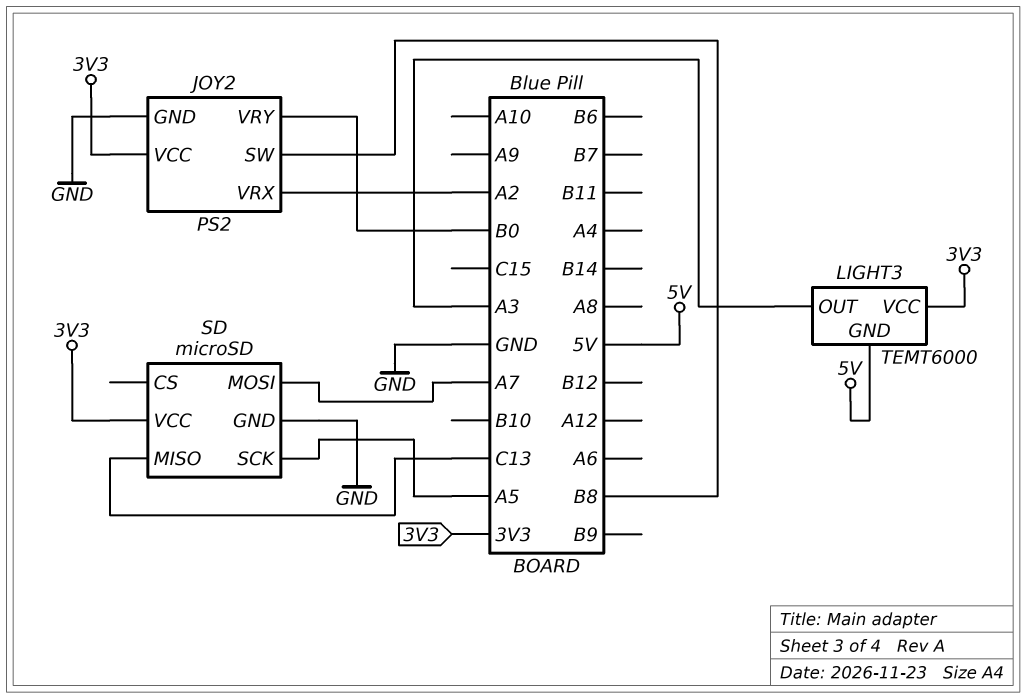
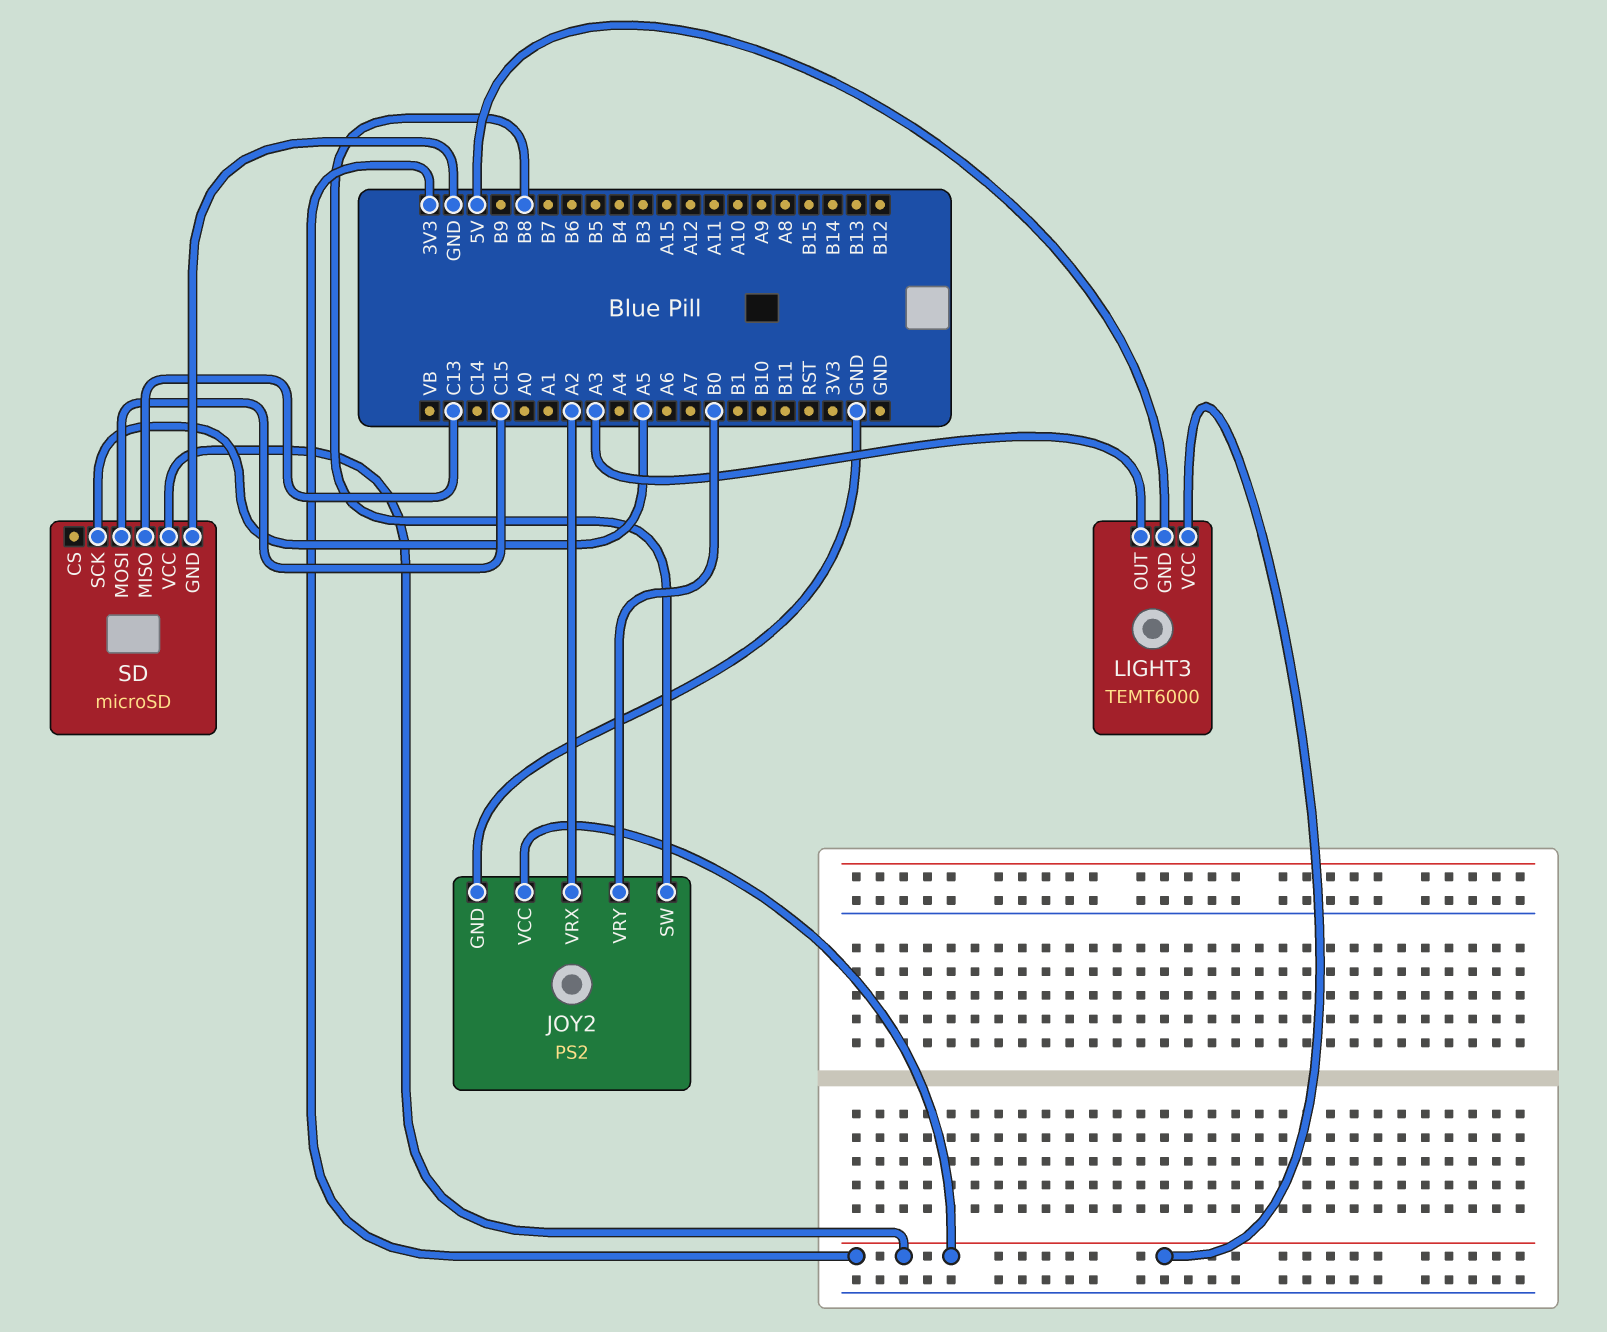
SD pin MOSI: A7 -> C15

